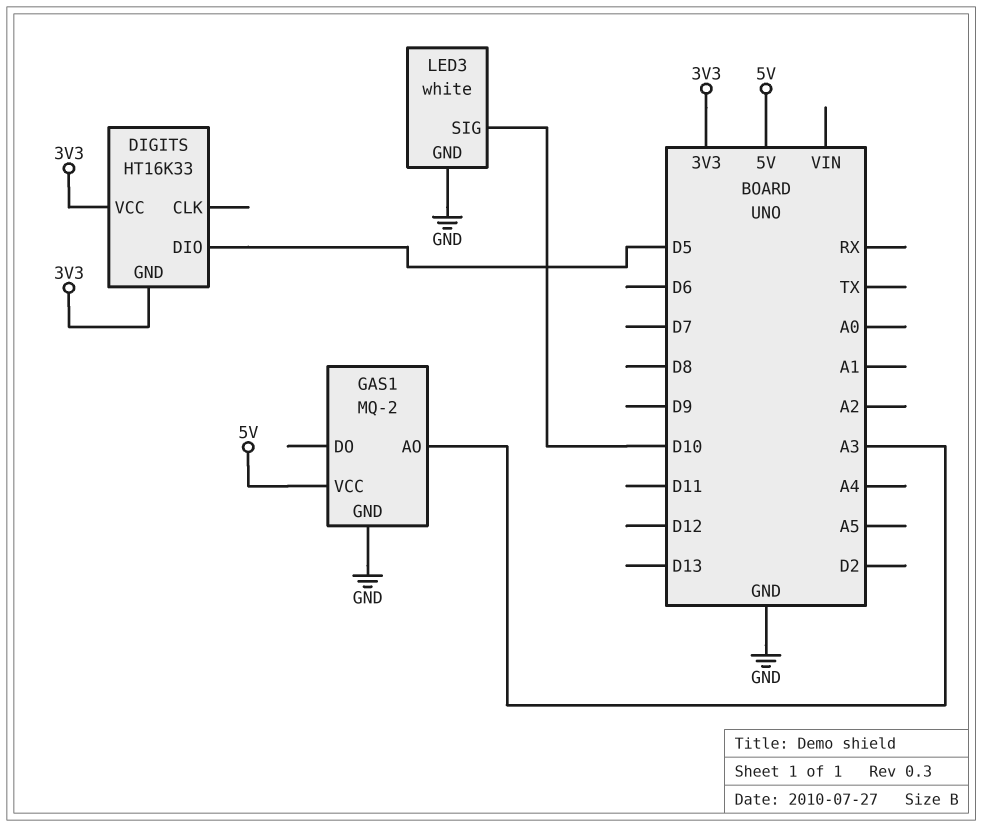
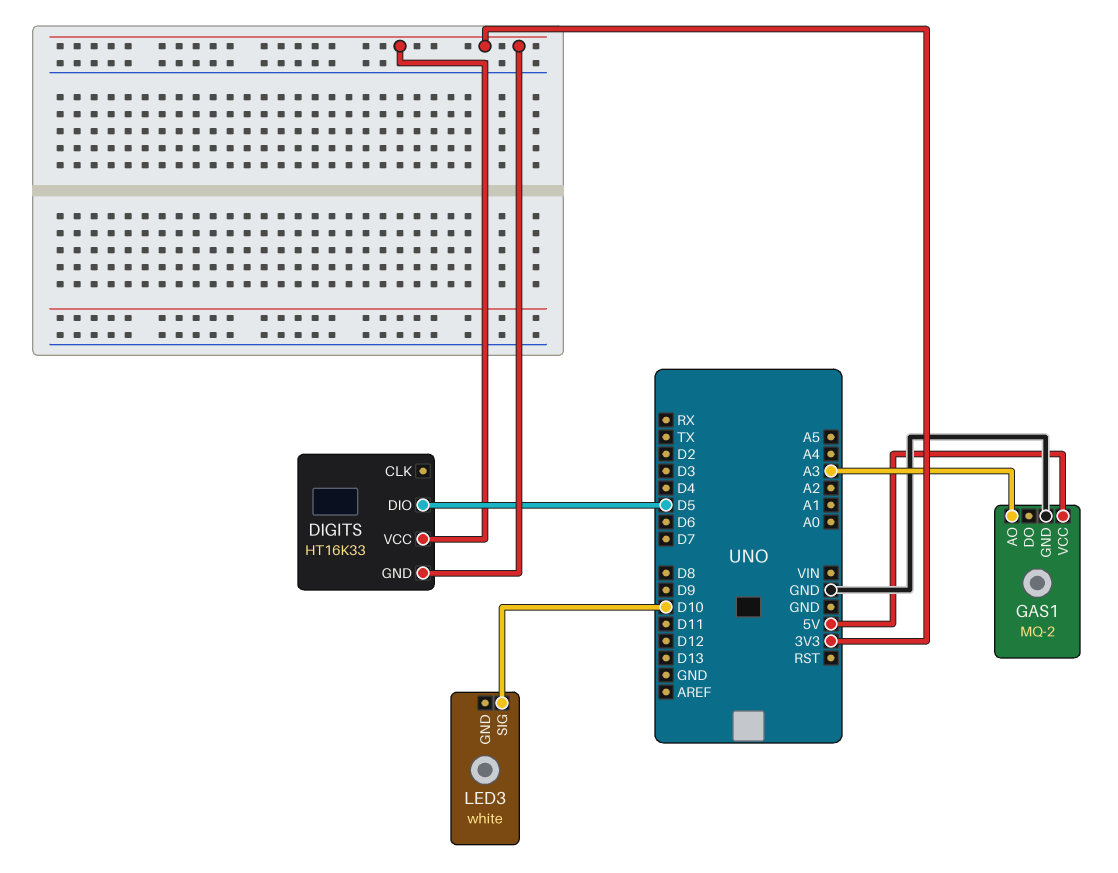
LED3 pin GND: GND -> none

